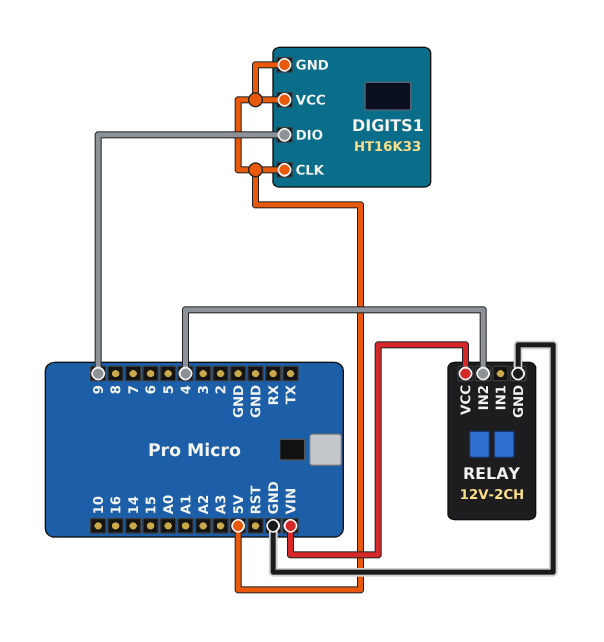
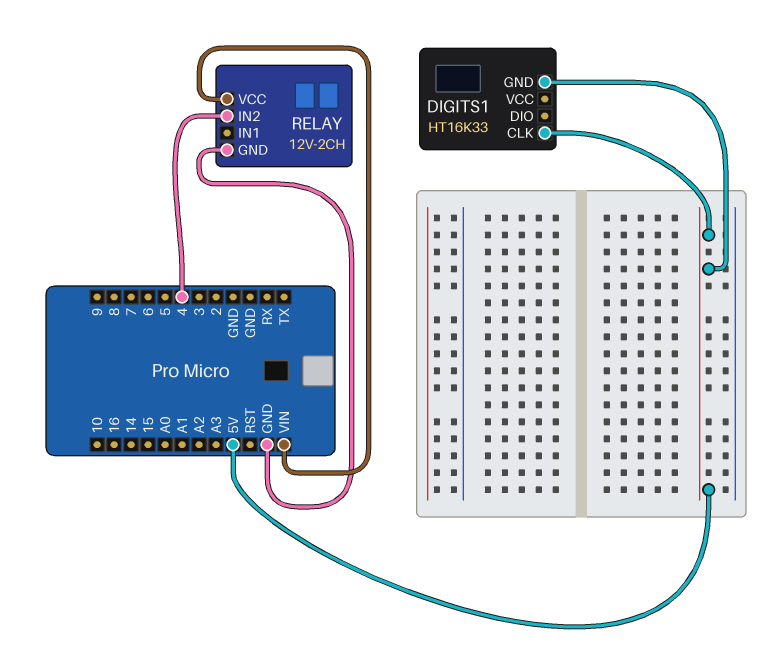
DIGITS1 pin DIO: 9 -> none
DIGITS1 pin VCC: 5V -> none

